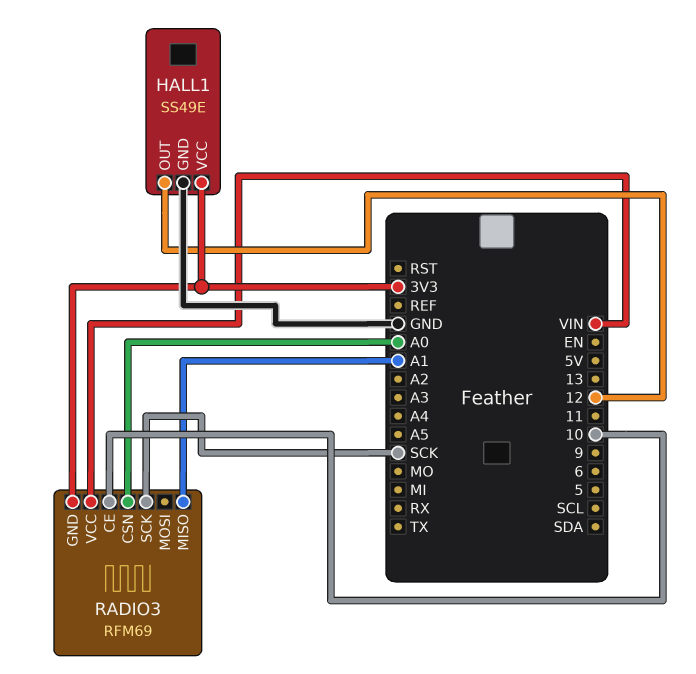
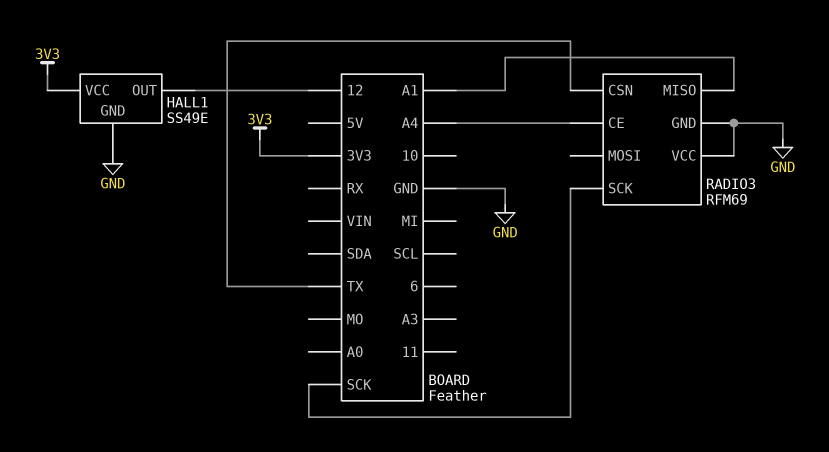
RADIO3 pin CE: 10 -> A4
RADIO3 pin CSN: A0 -> TX
RADIO3 pin GND: 3V3 -> GND
RADIO3 pin VCC: VIN -> GND

